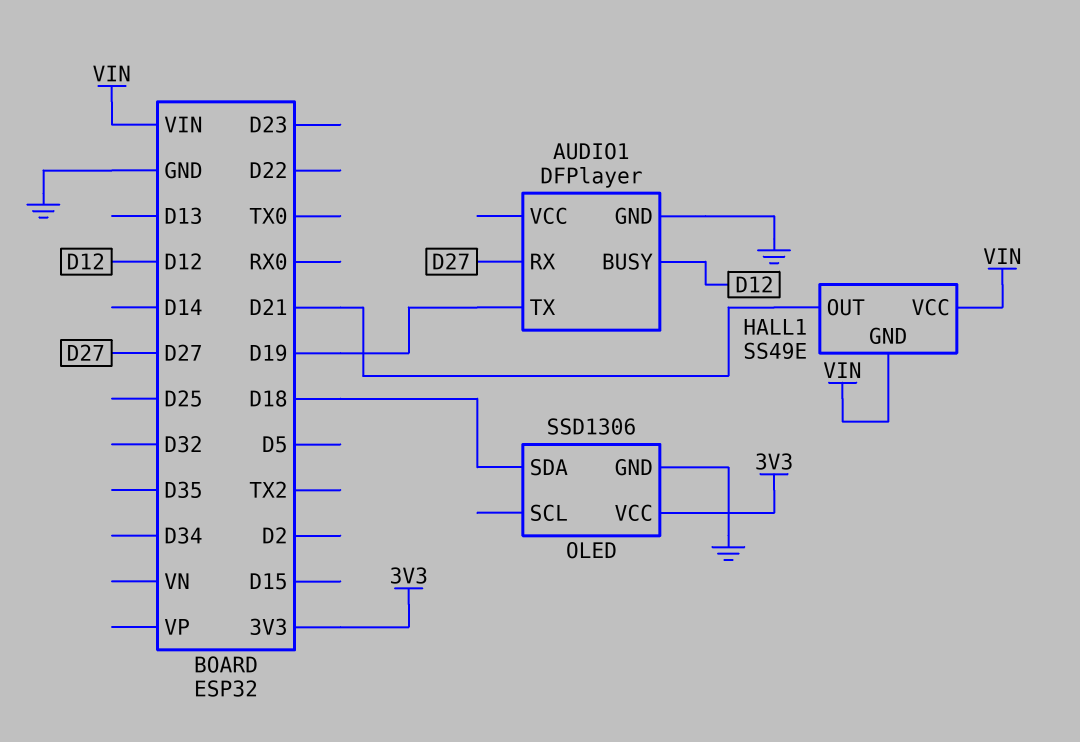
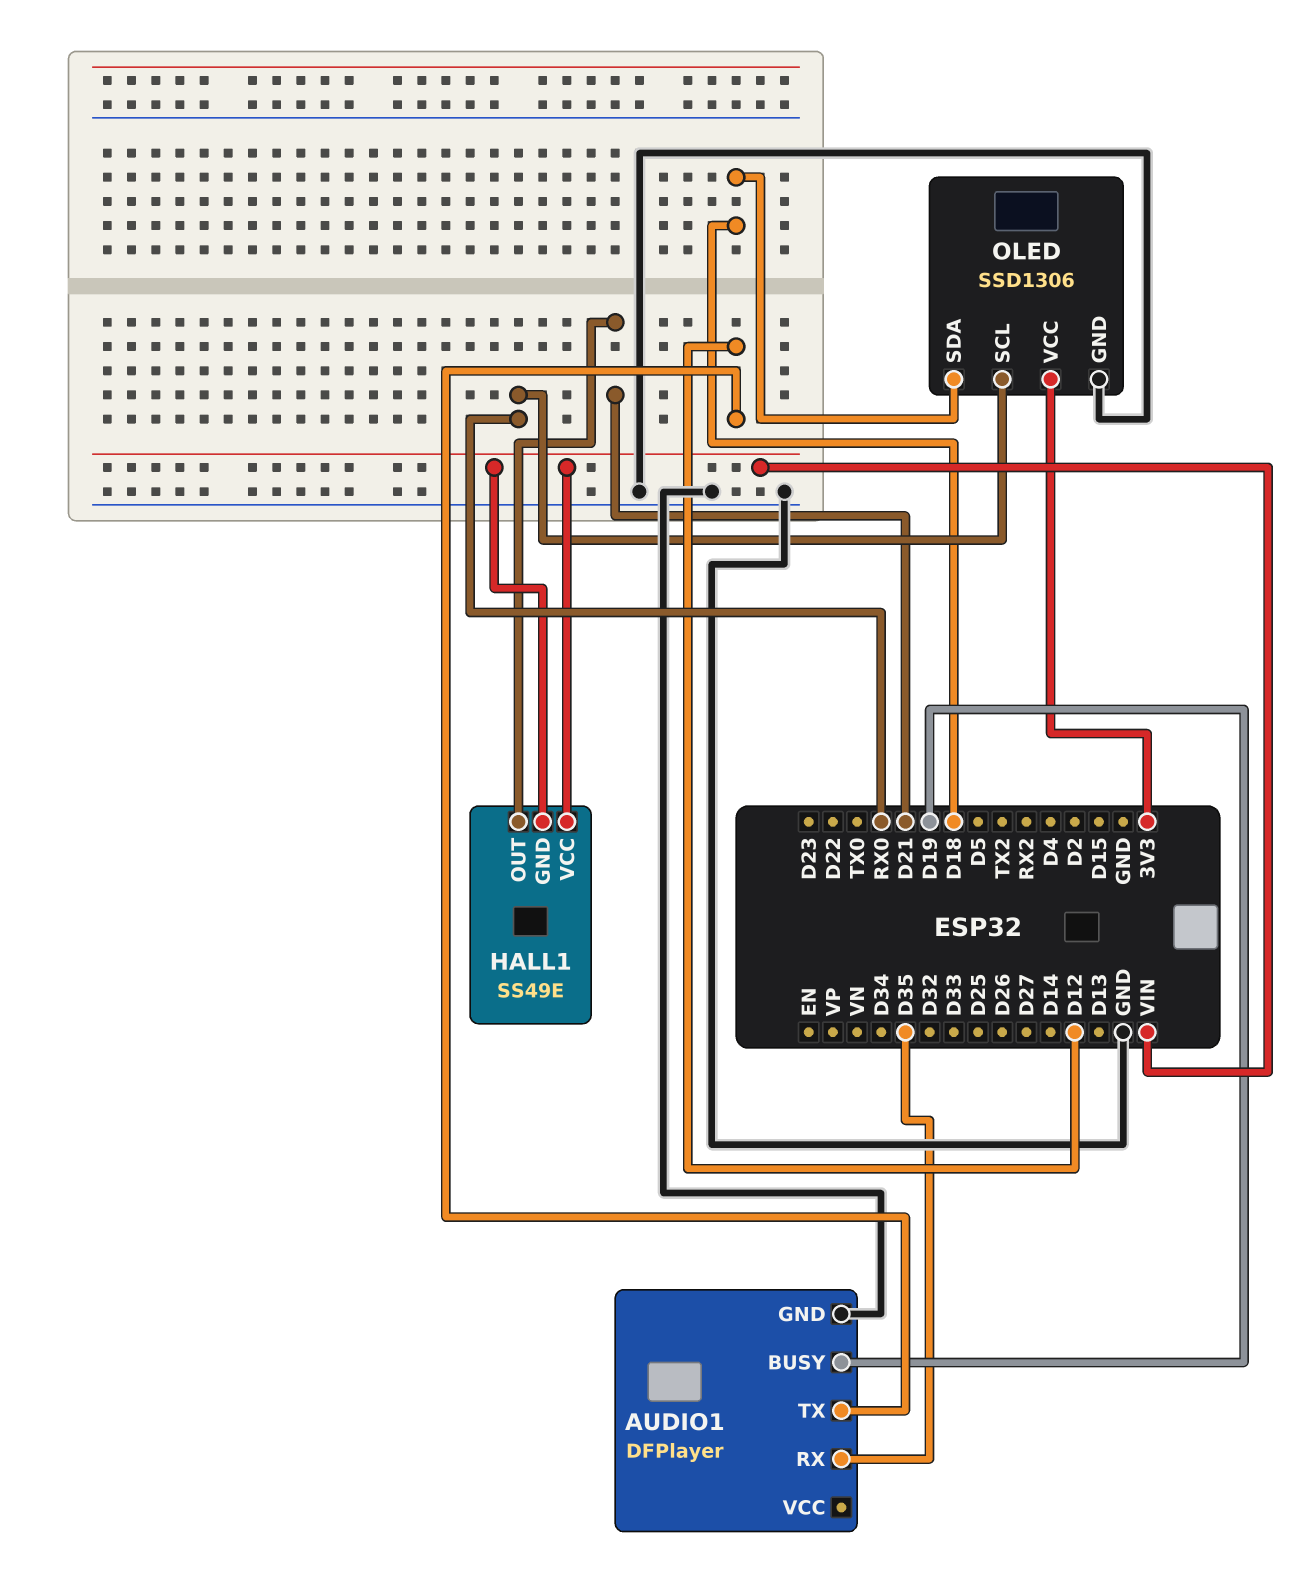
AUDIO1 pin BUSY: D12 -> D19
AUDIO1 pin RX: D27 -> D35
AUDIO1 pin TX: D19 -> D12
OLED pin SCL: none -> RX0

